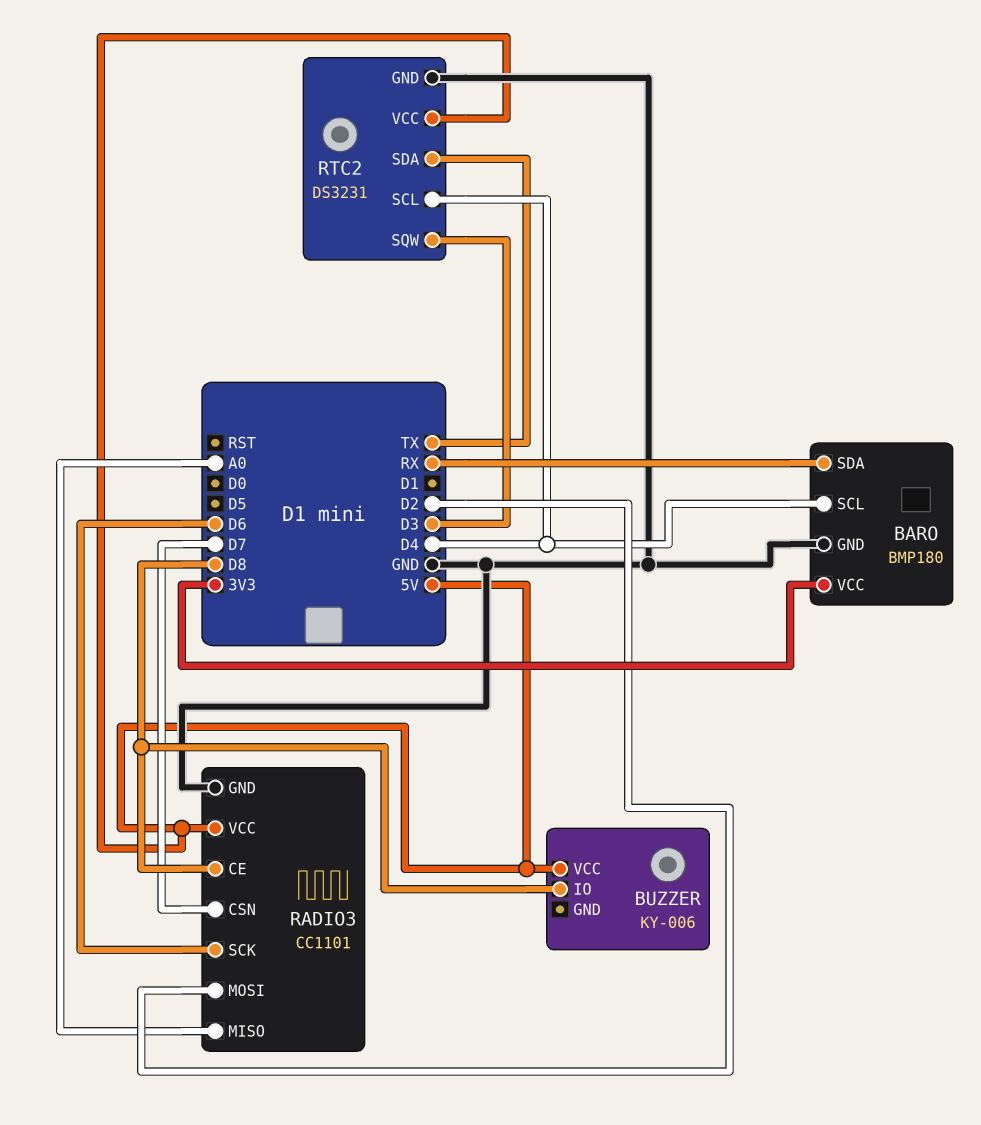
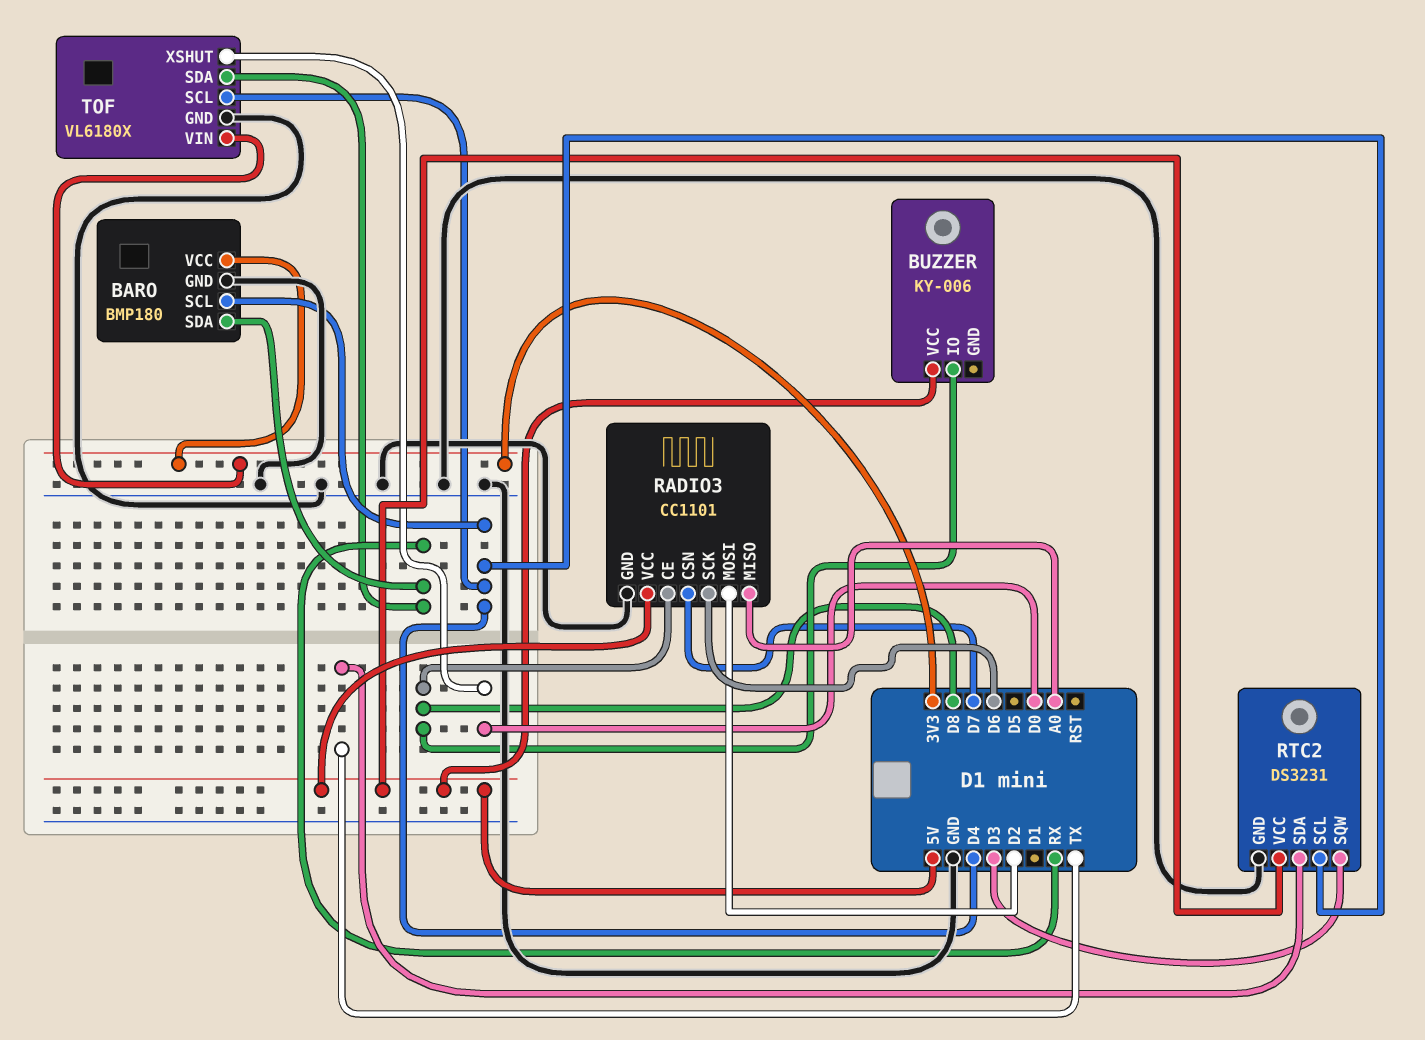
TOF: none -> VL6180X
TOF pin GND: none -> GND
TOF pin SCL: none -> D4
TOF pin SDA: none -> RX
TOF pin VIN: none -> 3V3
TOF pin XSHUT: none -> D0

